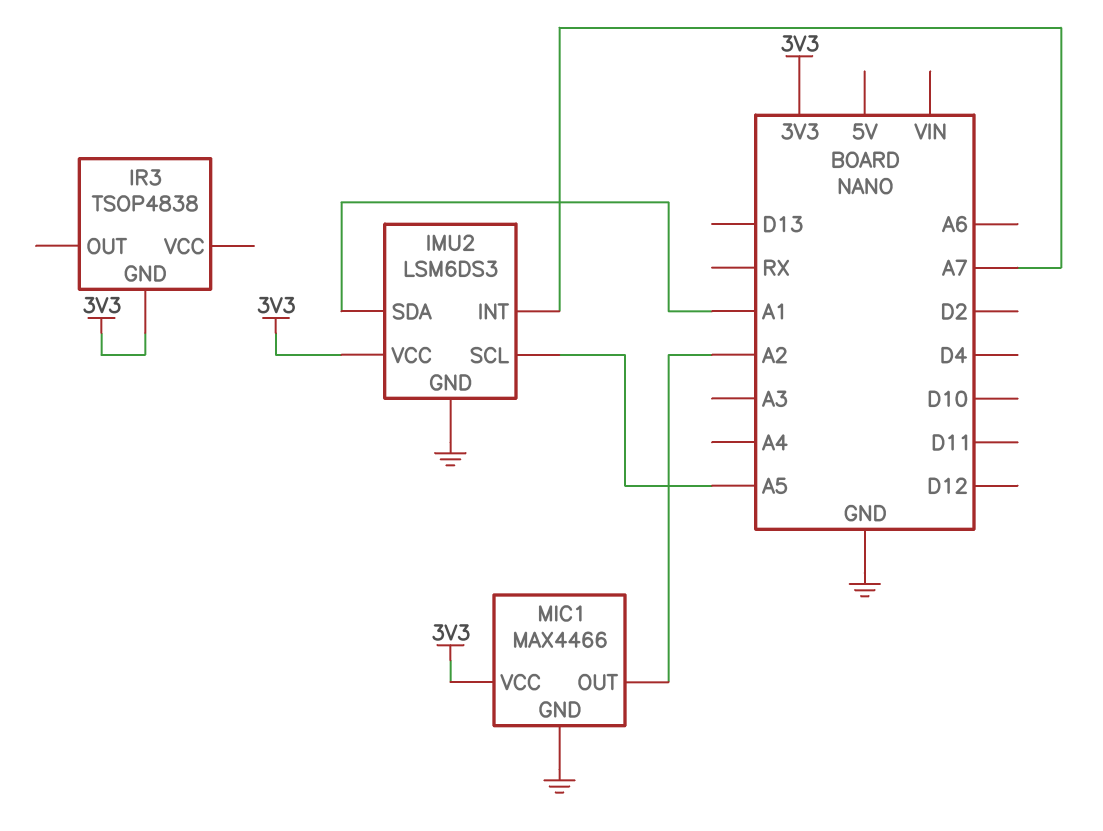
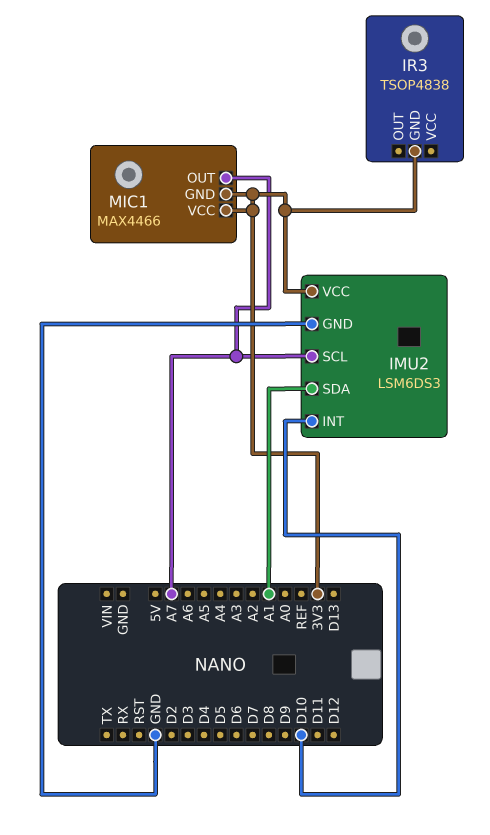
IMU2 pin INT: A7 -> D10
IMU2 pin SCL: A5 -> A7
MIC1 pin GND: GND -> 3V3
MIC1 pin OUT: A2 -> A7

